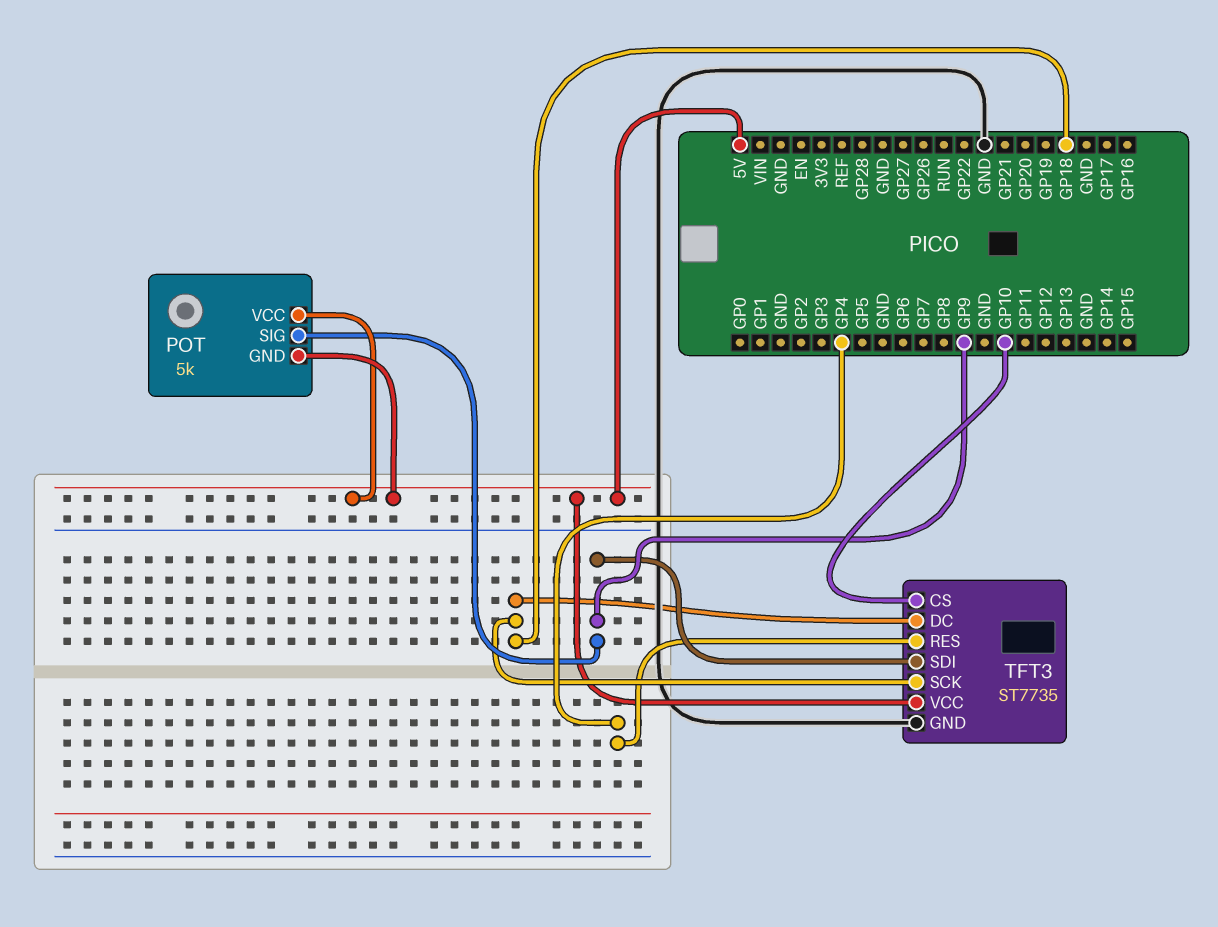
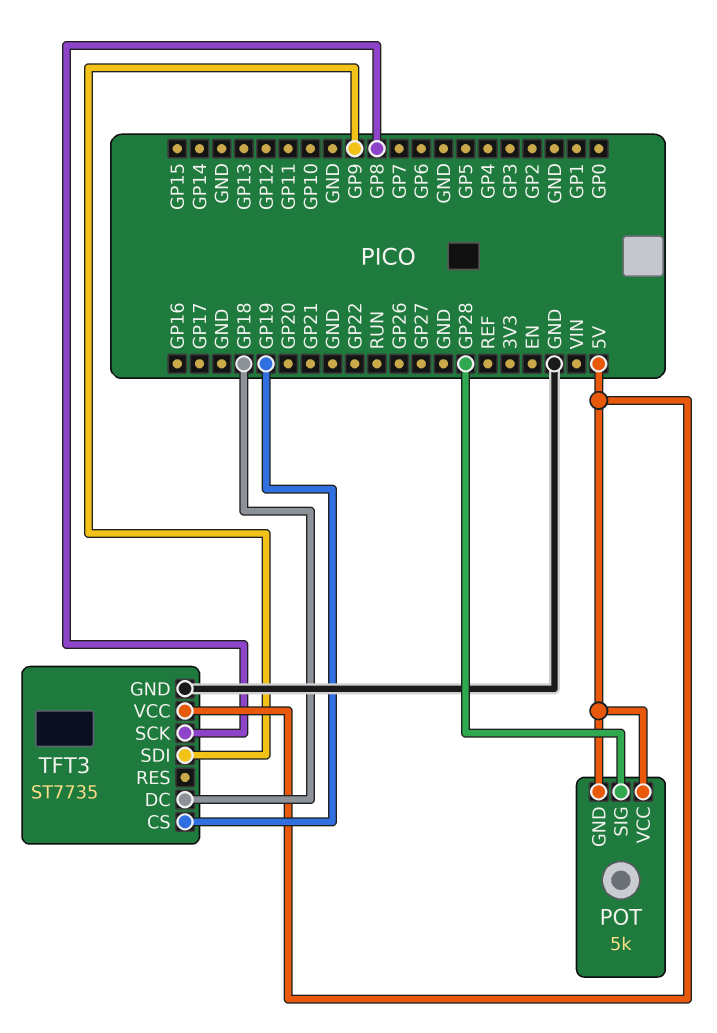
POT pin SIG: GP9 -> GP28
TFT3 pin CS: GP10 -> GP19
TFT3 pin RES: GP4 -> none
TFT3 pin SCK: GP18 -> GP8

